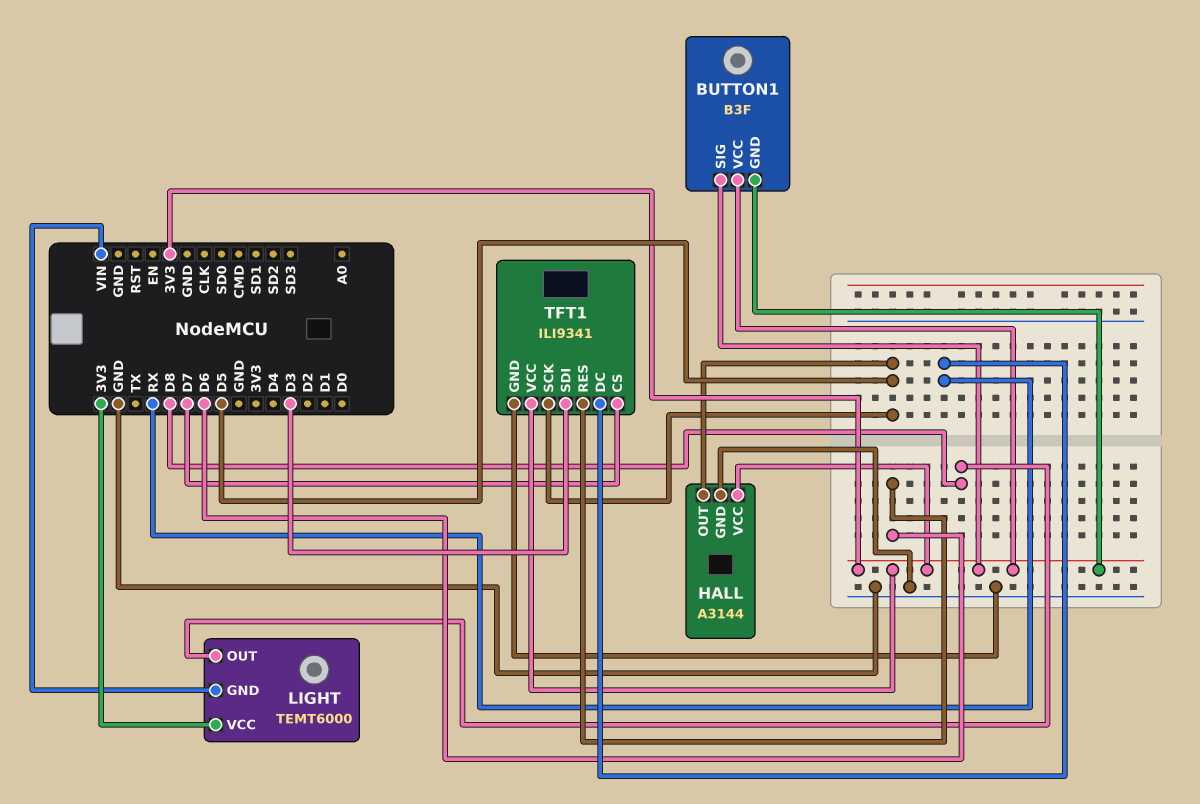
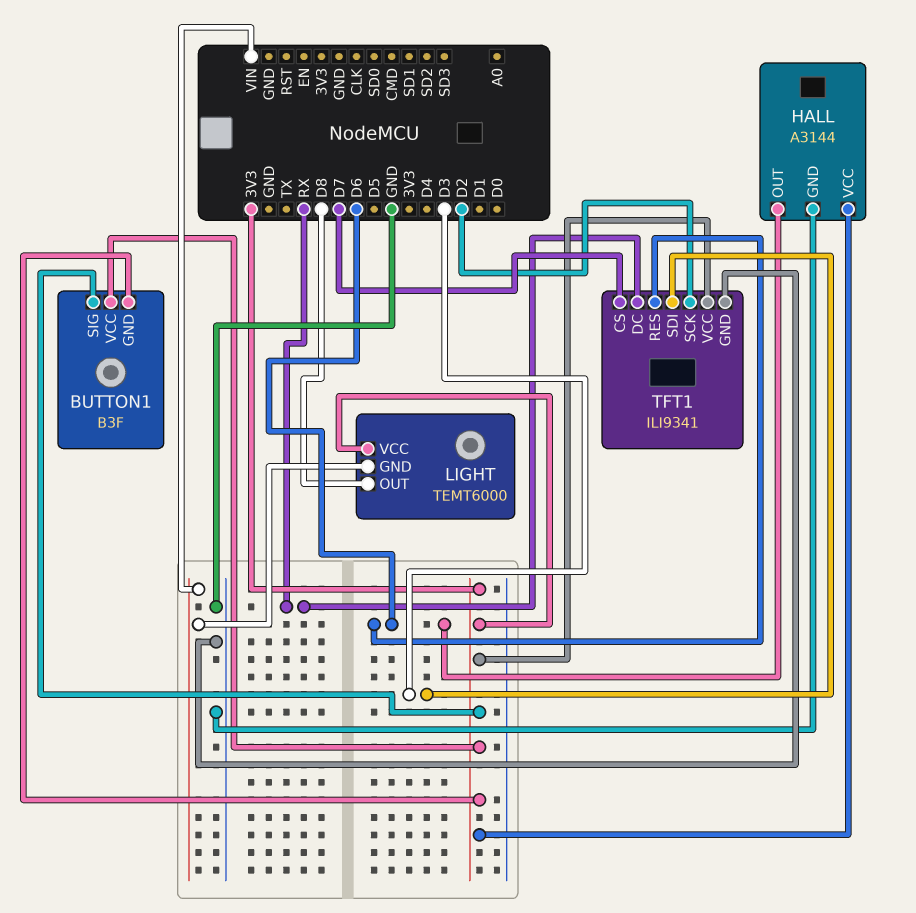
HALL pin OUT: D5 -> D6
TFT1 pin SCK: D5 -> D2

